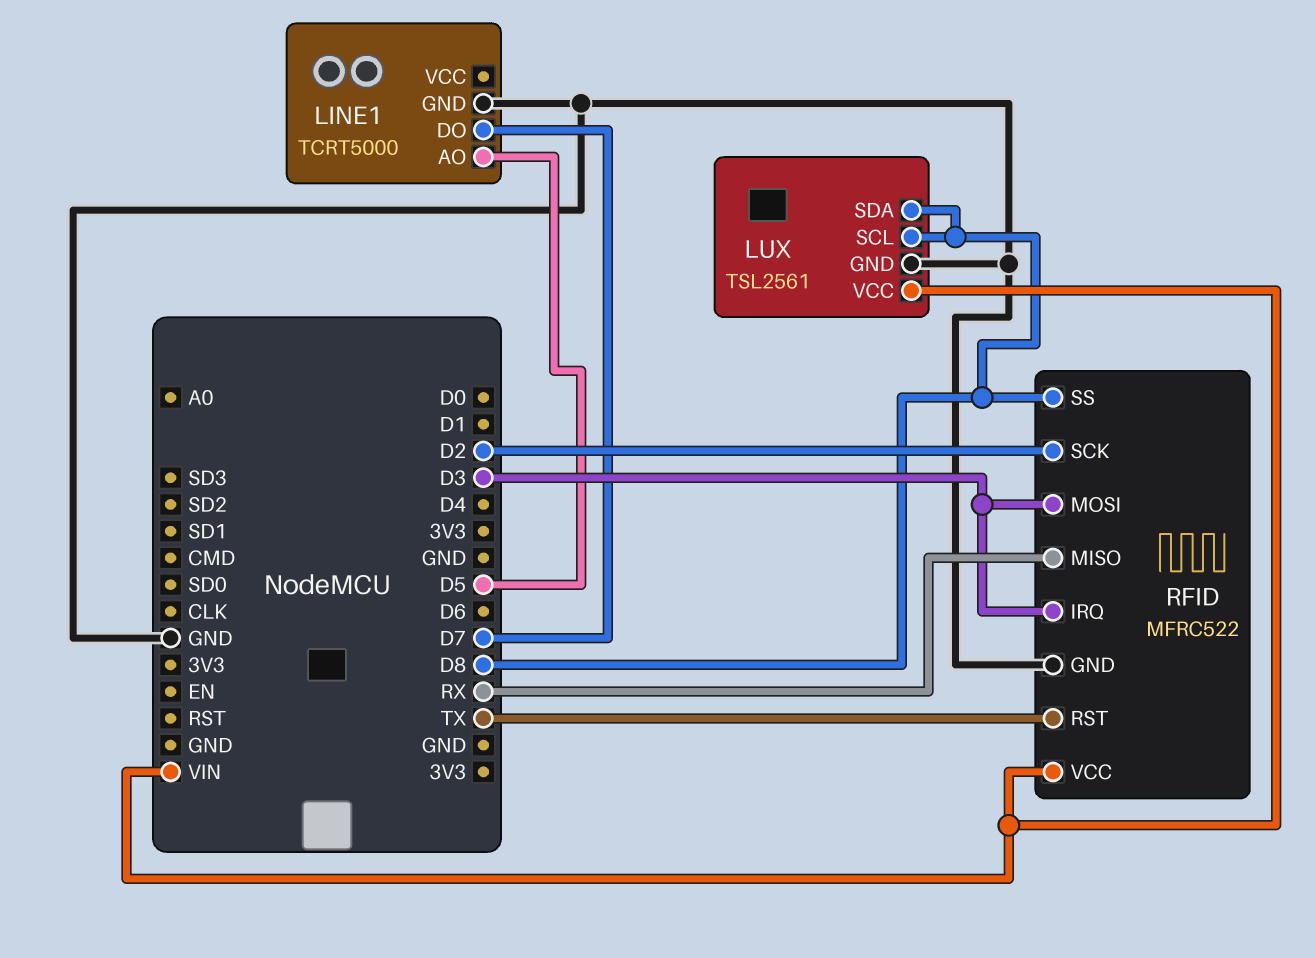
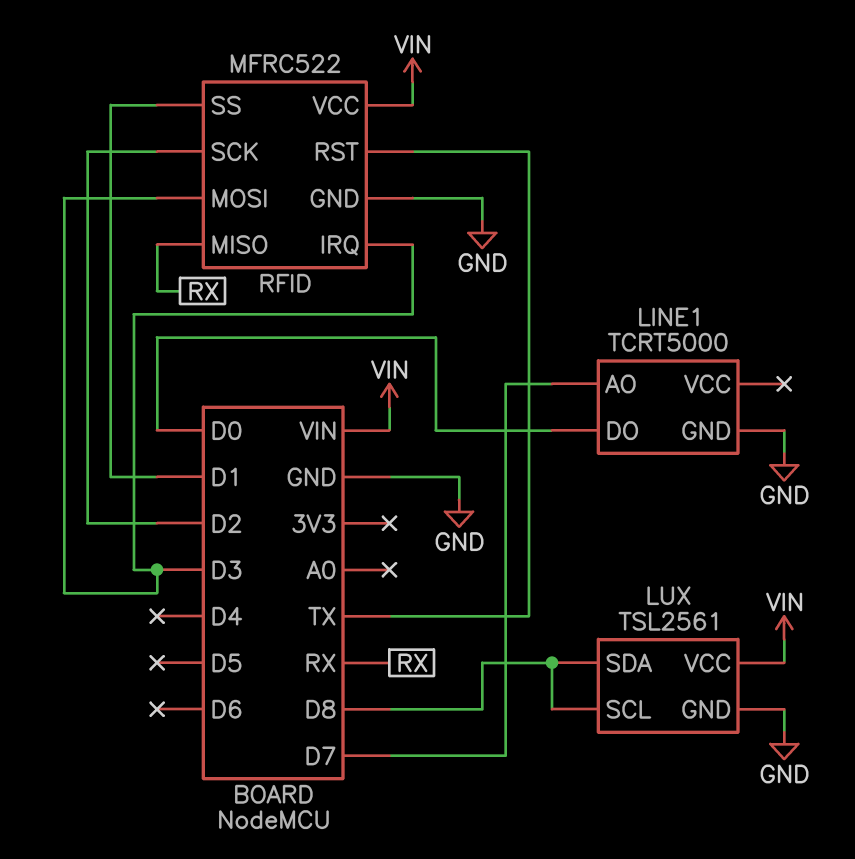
LINE1 pin AO: D5 -> D7
LINE1 pin DO: D7 -> D0
RFID pin SS: D8 -> D1

